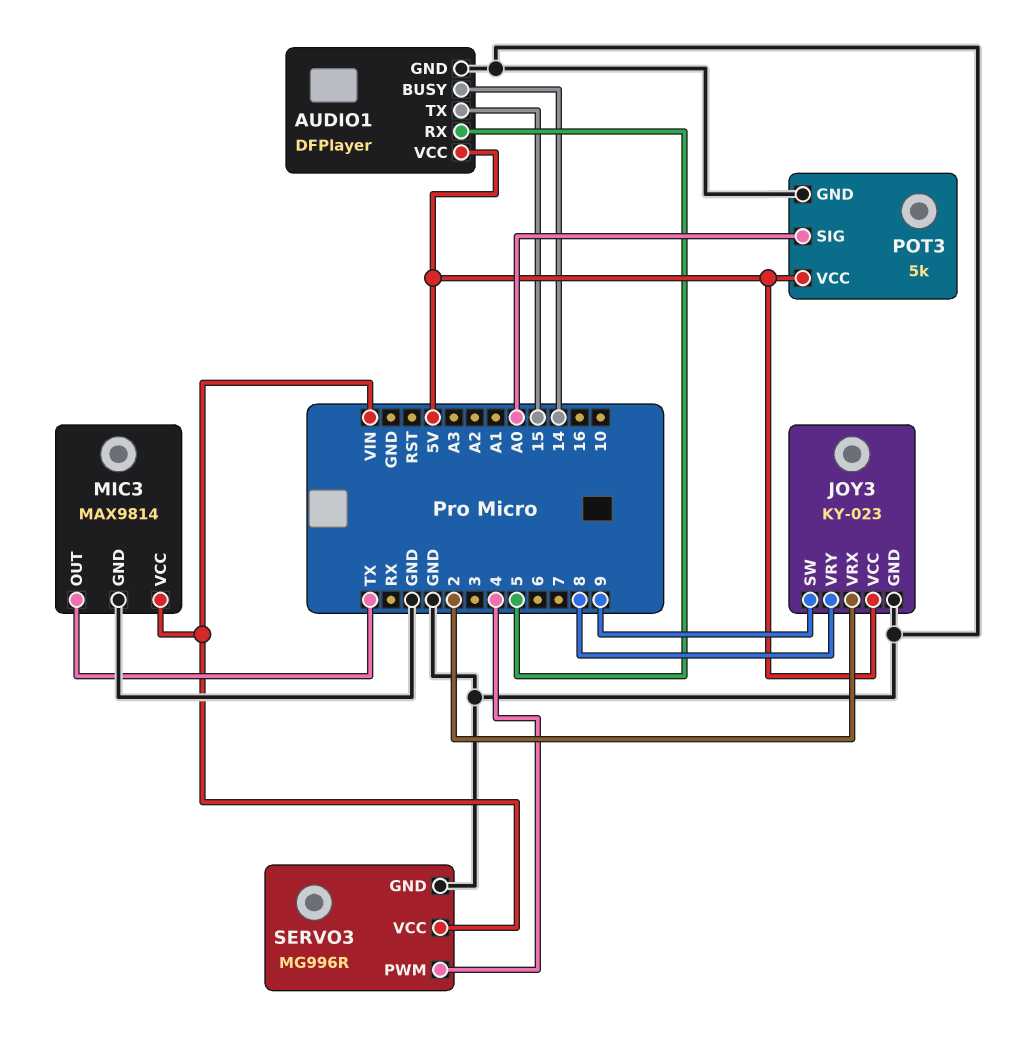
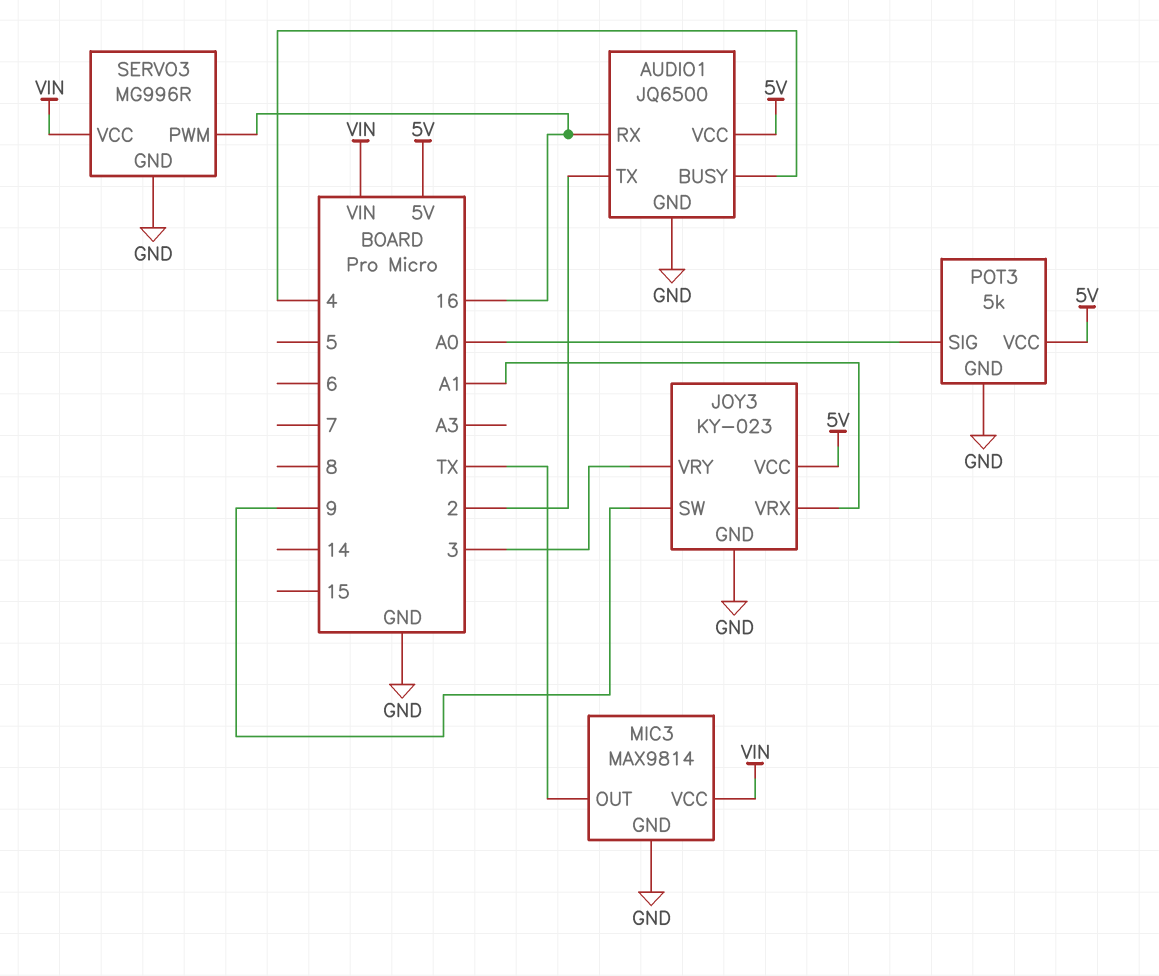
AUDIO1: DFPlayer -> JQ6500
AUDIO1 pin BUSY: 14 -> 4
AUDIO1 pin RX: 5 -> 16
AUDIO1 pin TX: 15 -> 2
JOY3 pin VRX: 2 -> A1
JOY3 pin VRY: 8 -> 3
SERVO3 pin PWM: 4 -> 16

